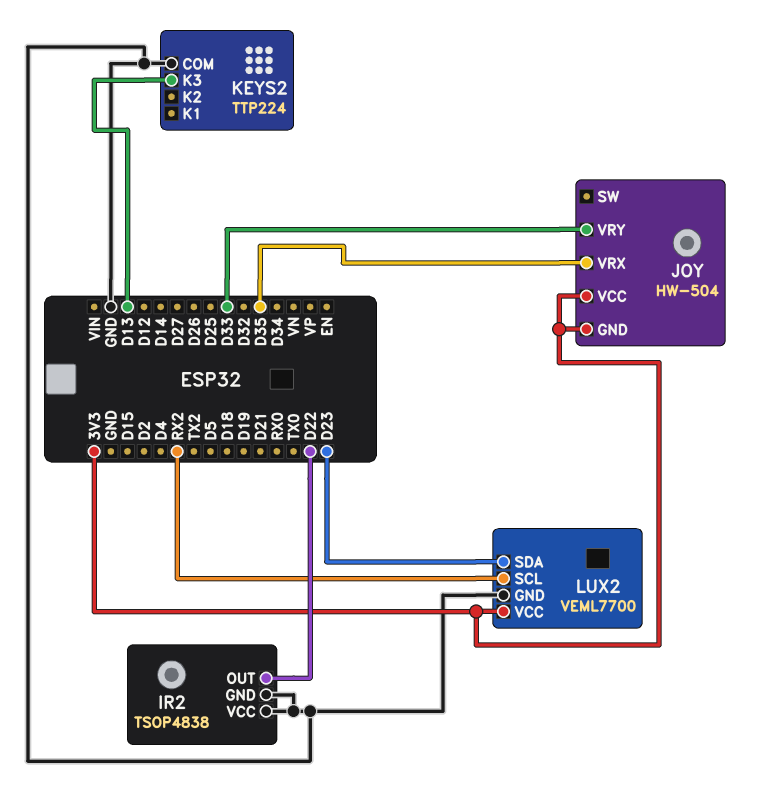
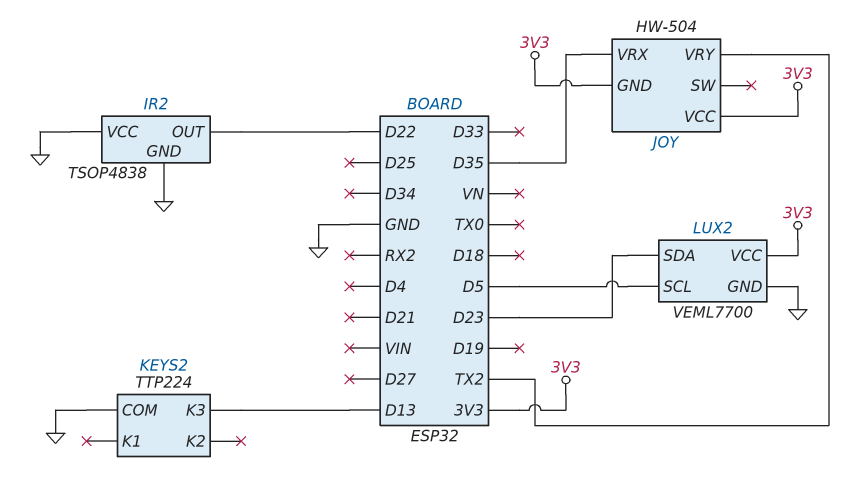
JOY pin VRY: D33 -> TX2
LUX2 pin SCL: RX2 -> D5

